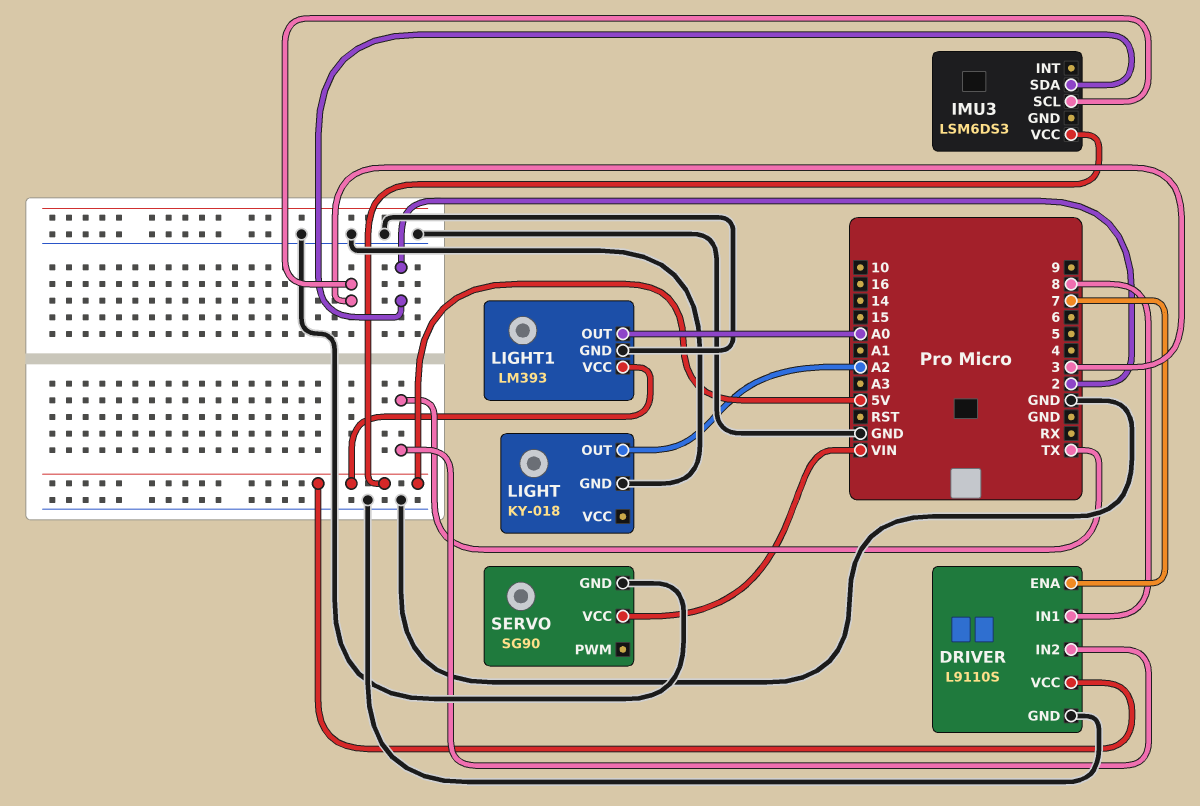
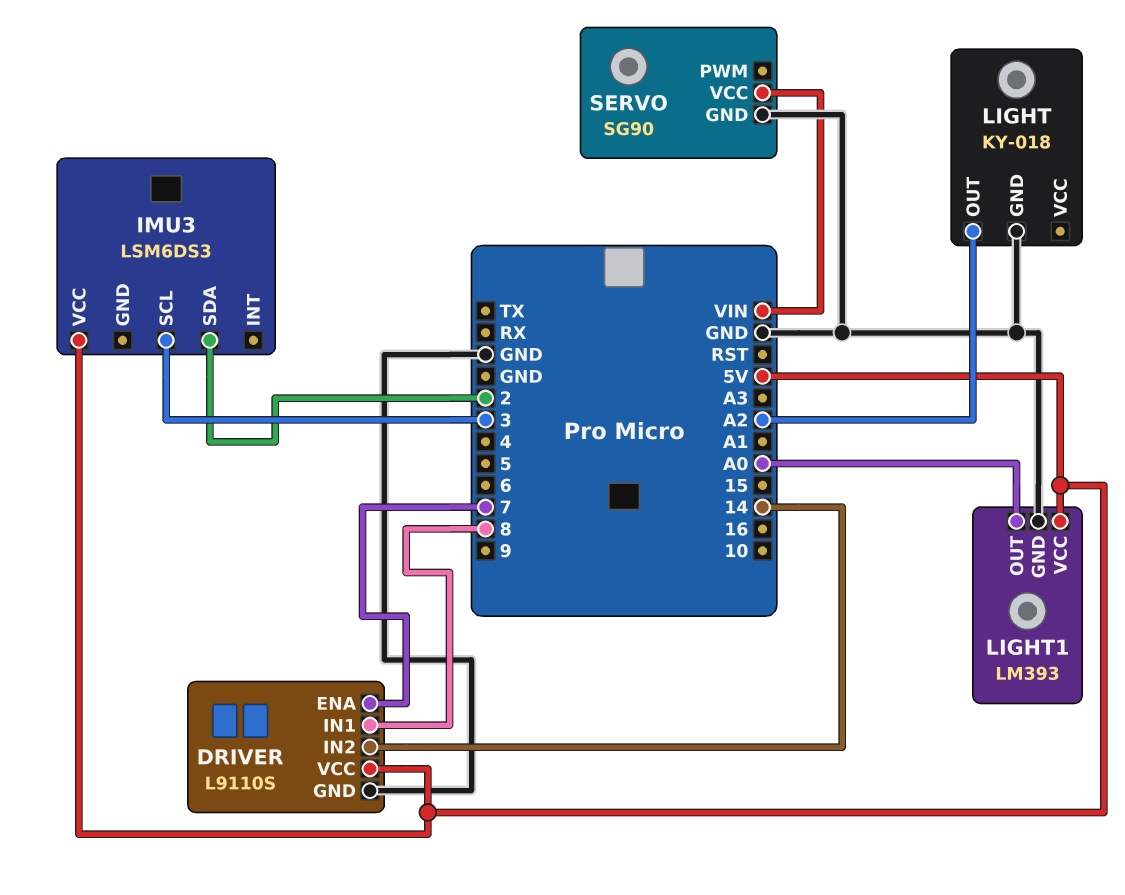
DRIVER pin IN2: TX -> 14

